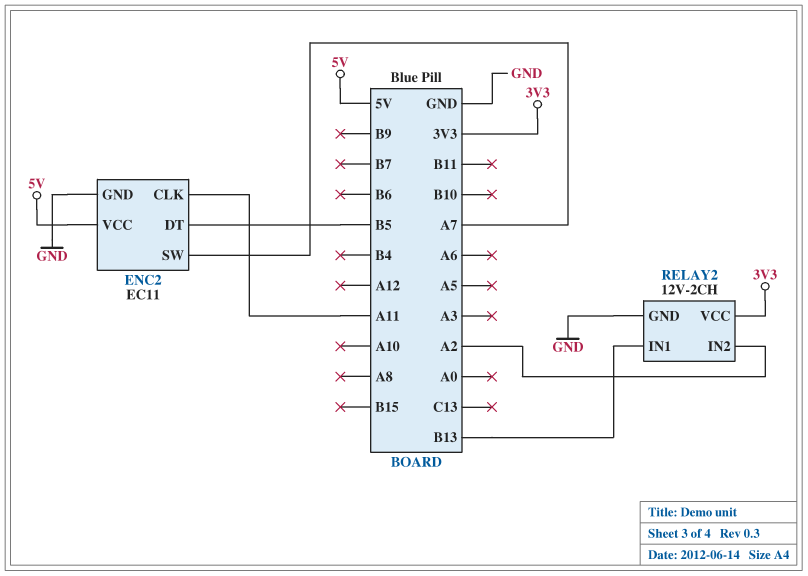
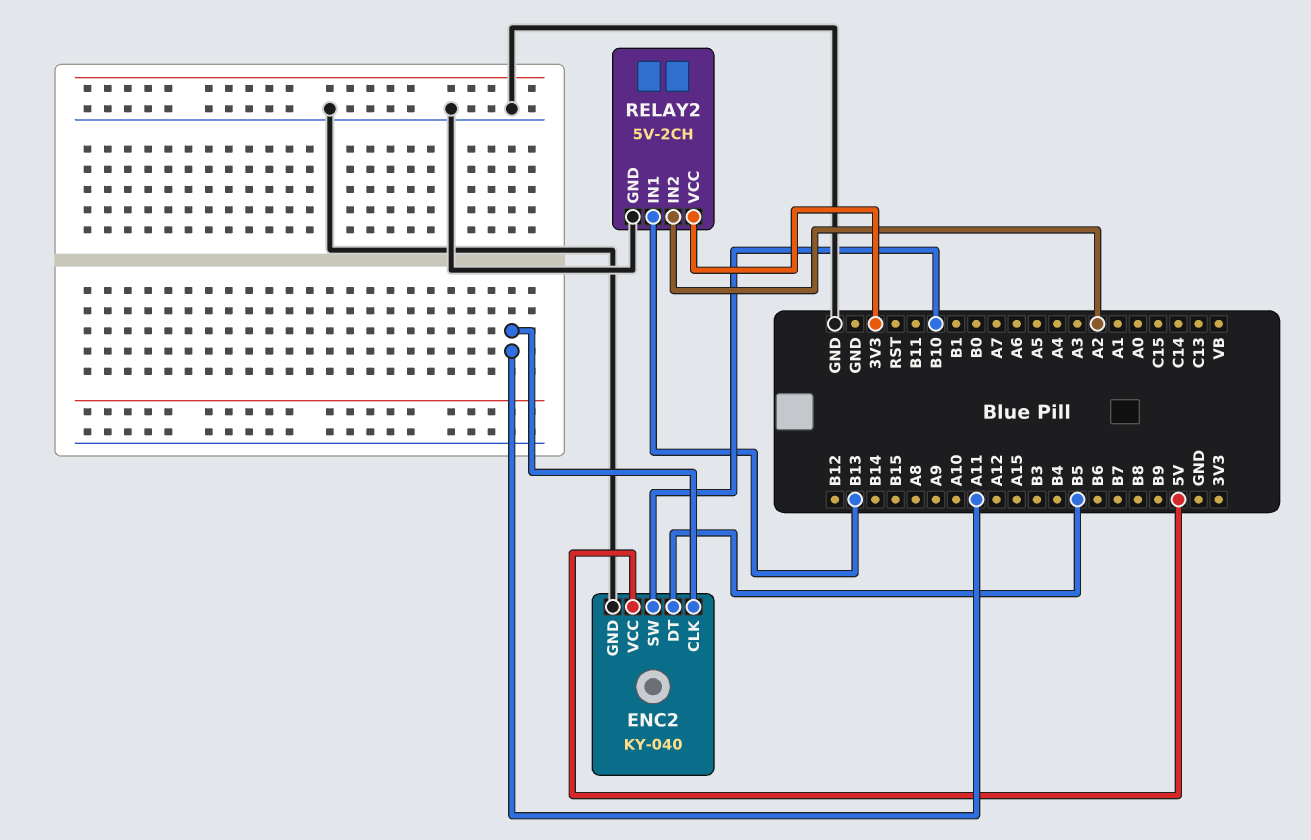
ENC2: EC11 -> KY-040
ENC2 pin SW: A7 -> B10
RELAY2: 12V-2CH -> 5V-2CH

